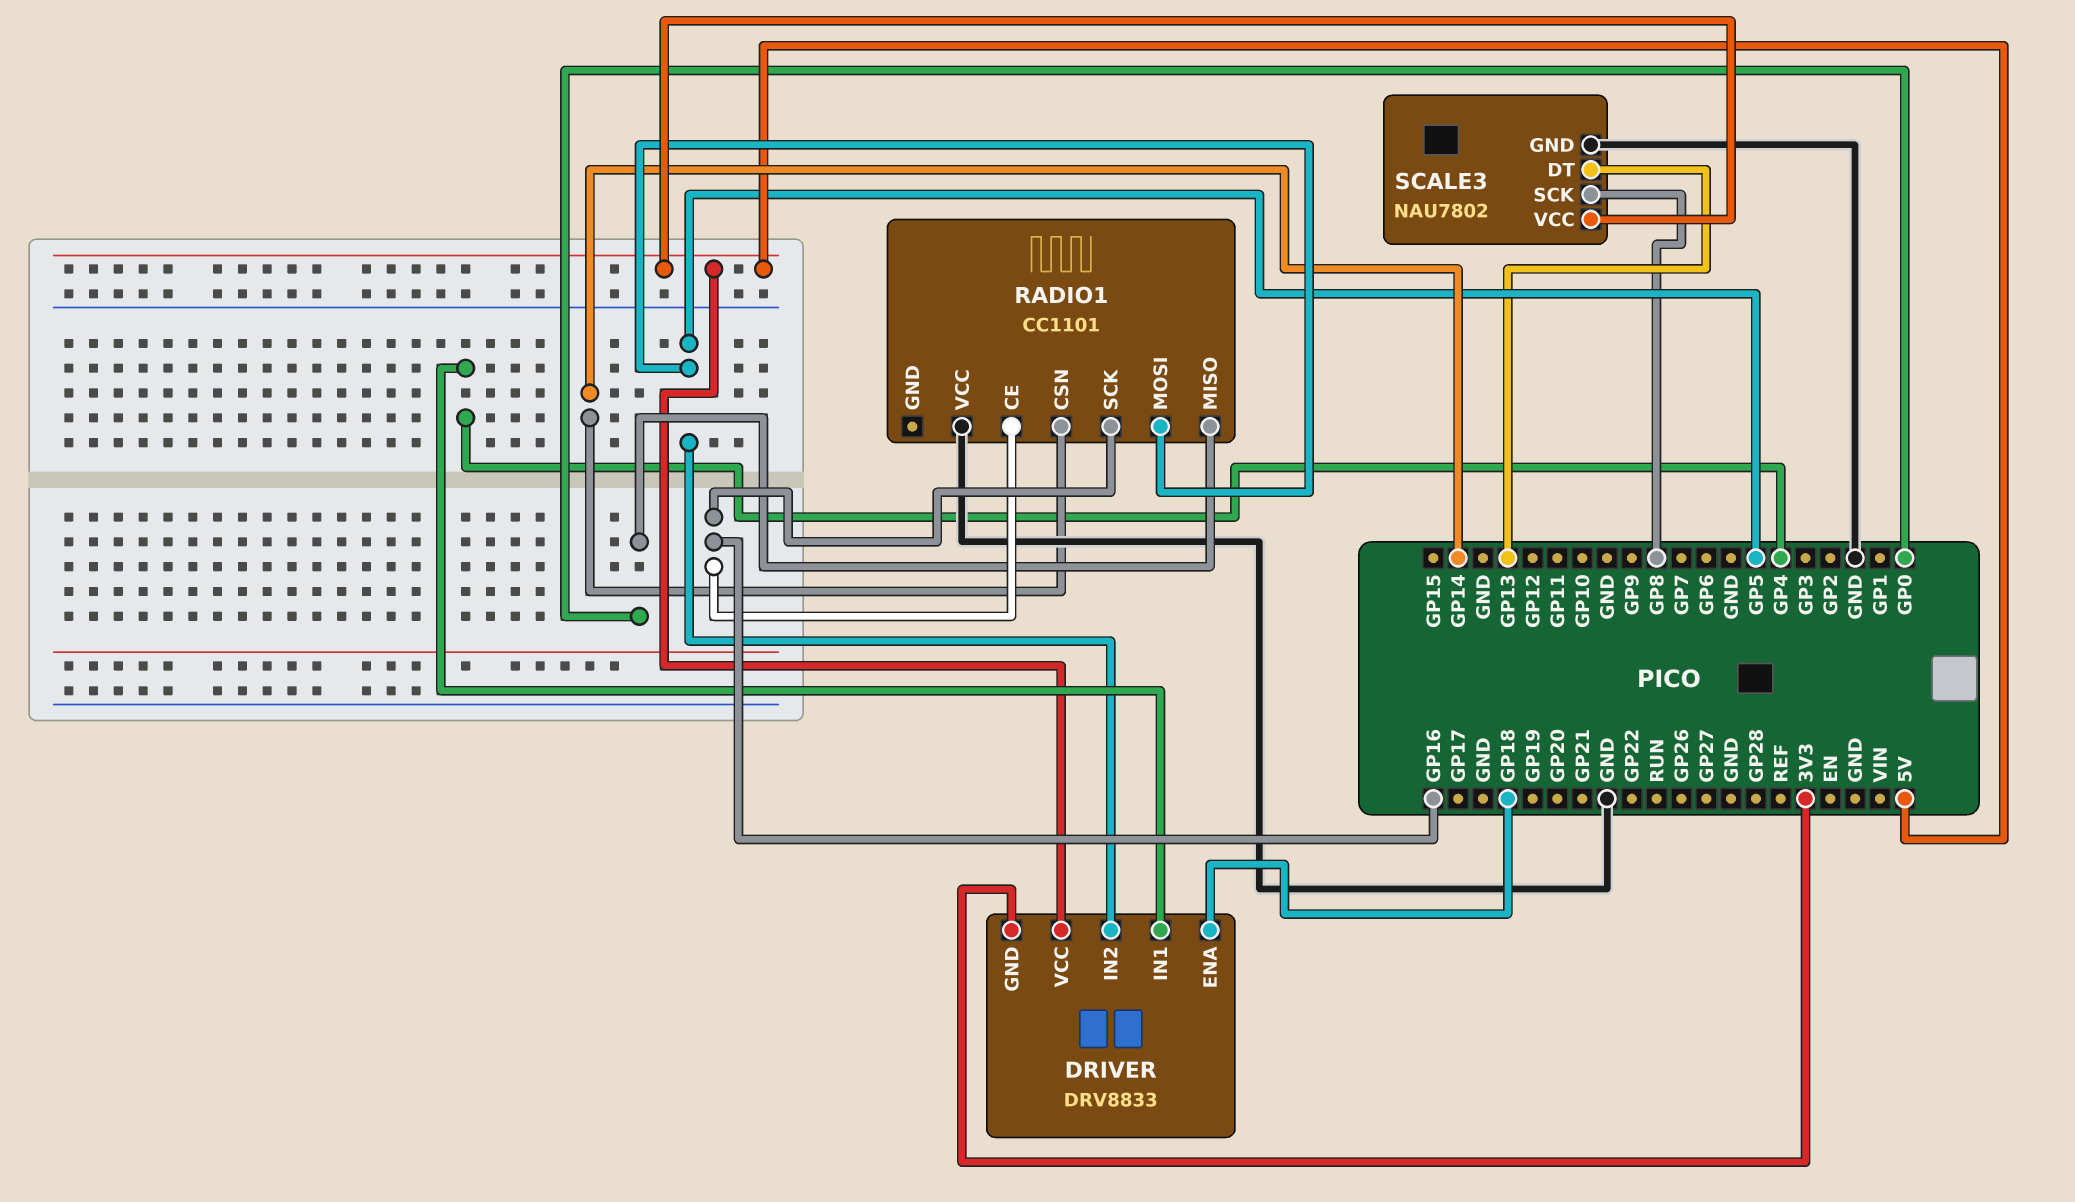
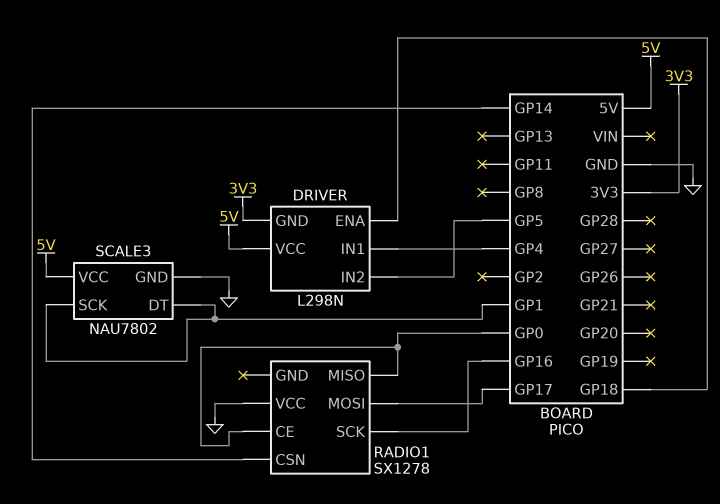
DRIVER: DRV8833 -> L298N
RADIO1: CC1101 -> SX1278
RADIO1 pin CE: GP16 -> GP0
RADIO1 pin MOSI: GP5 -> GP17
SCALE3 pin DT: GP13 -> GP1
SCALE3 pin SCK: GP8 -> GP1

